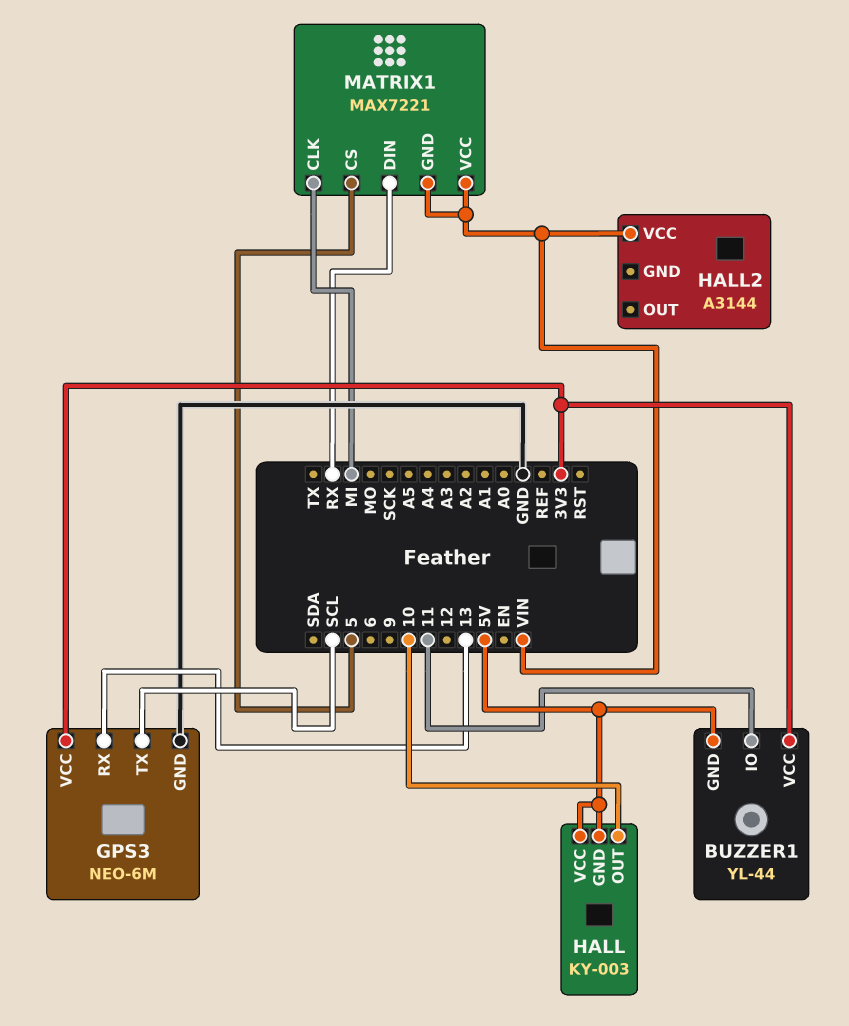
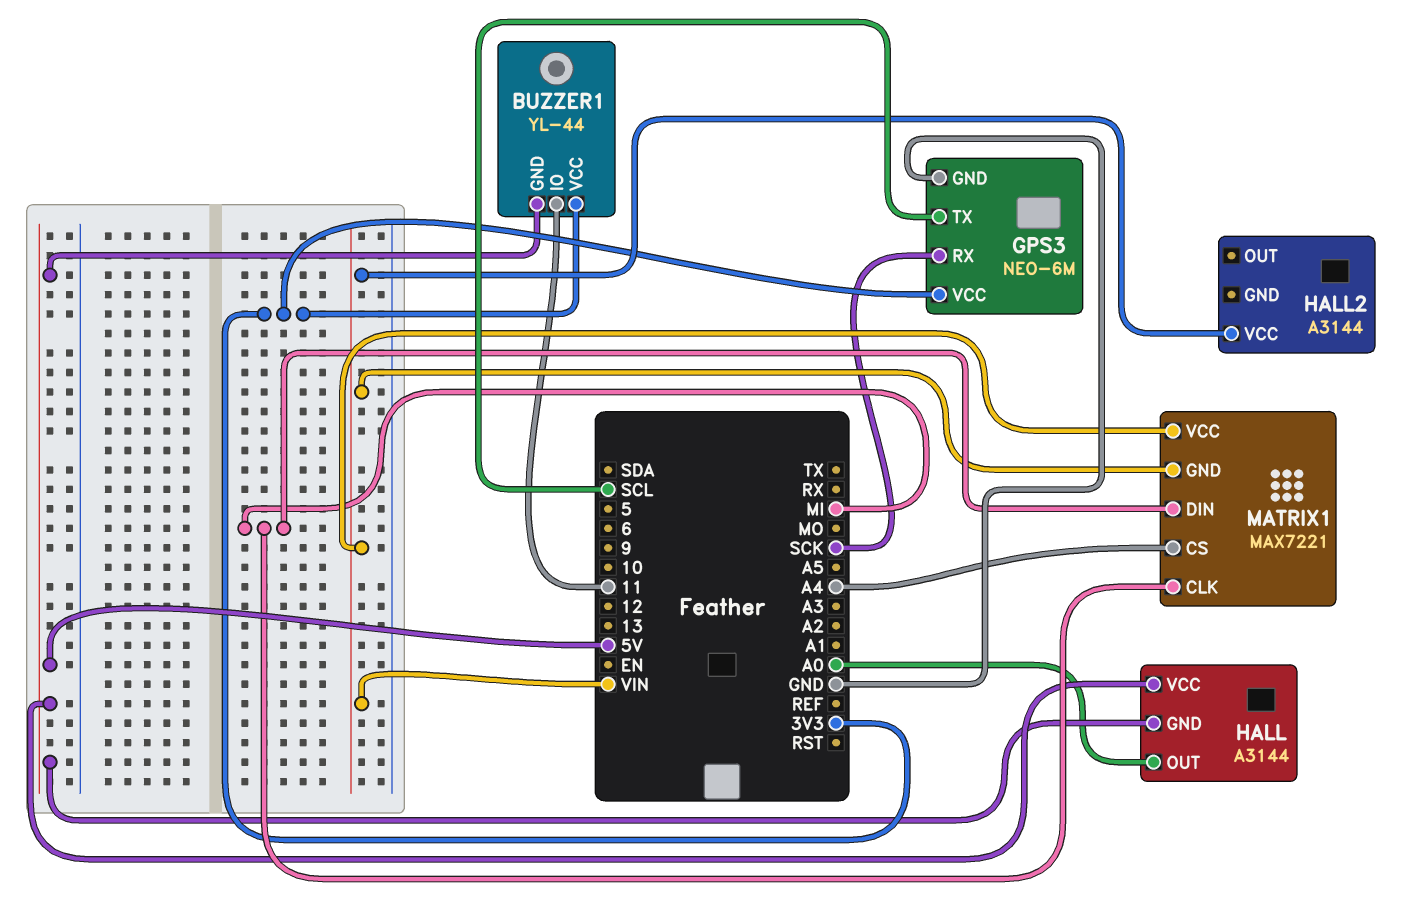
GPS3 pin RX: 13 -> SCK
HALL: KY-003 -> A3144
HALL pin OUT: 10 -> A0
MATRIX1 pin CS: 5 -> A4
MATRIX1 pin DIN: RX -> MI

